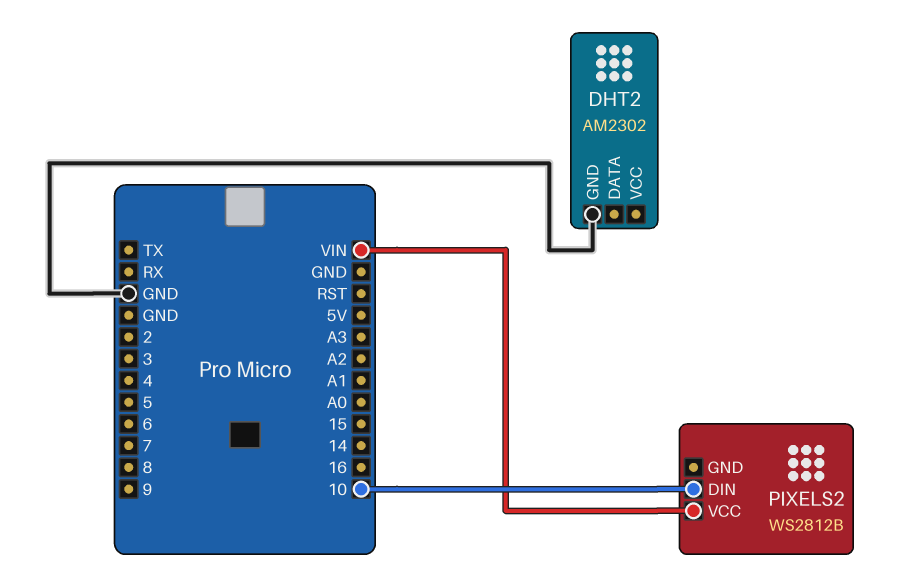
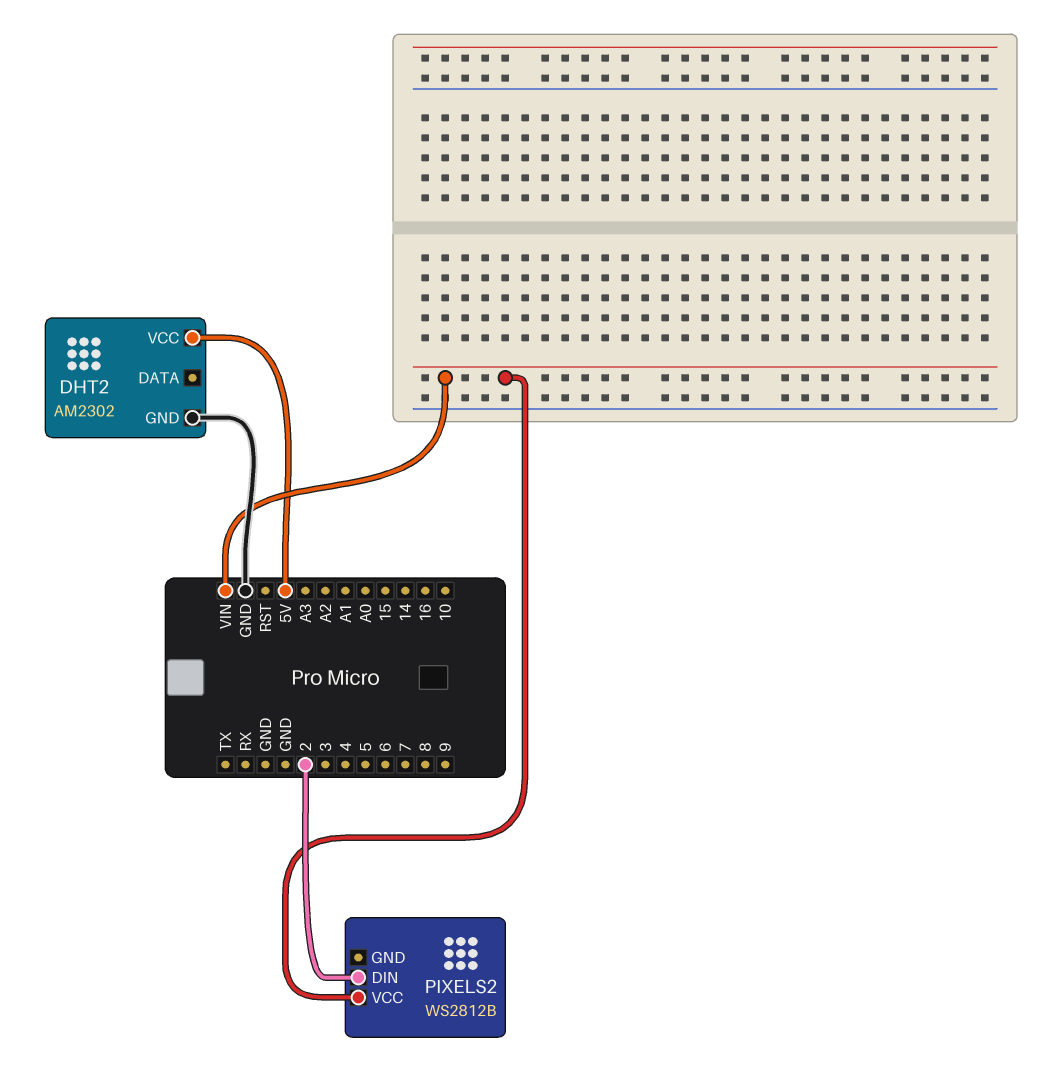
DHT2 pin VCC: none -> 5V
PIXELS2 pin DIN: 10 -> 2

